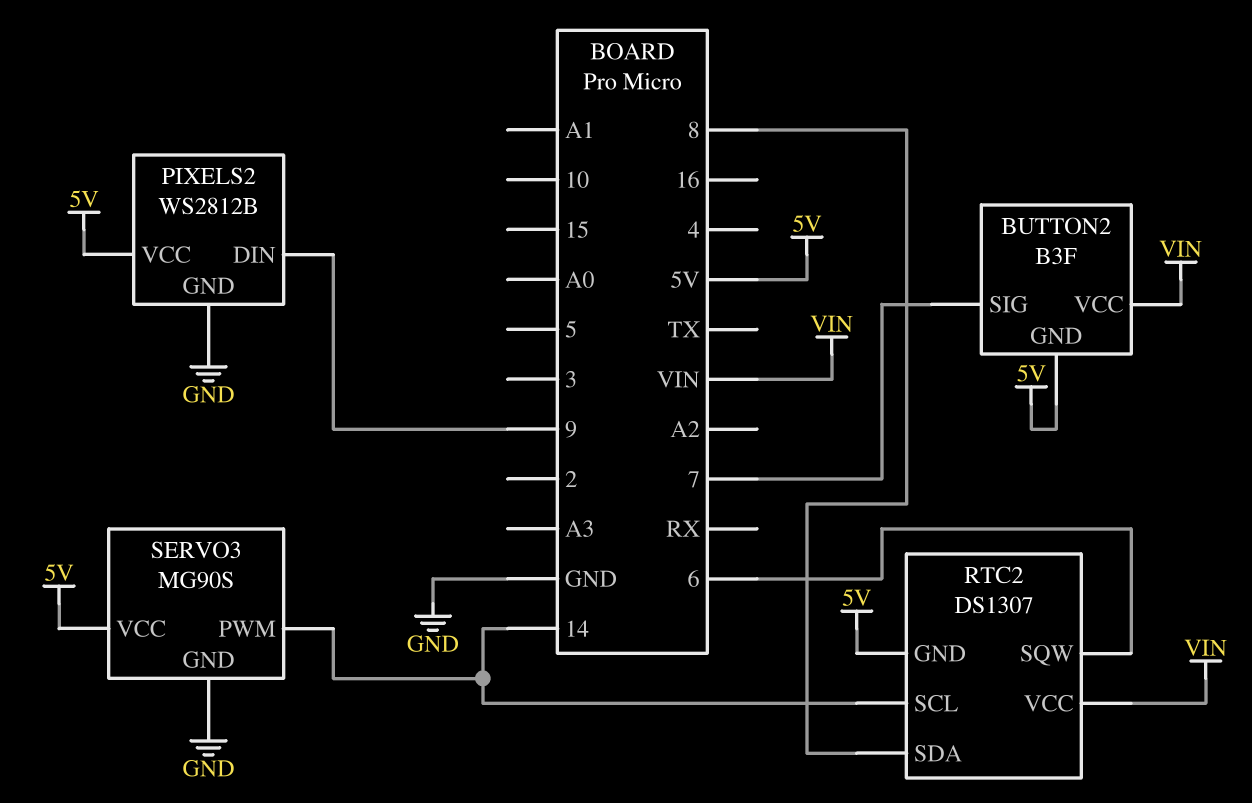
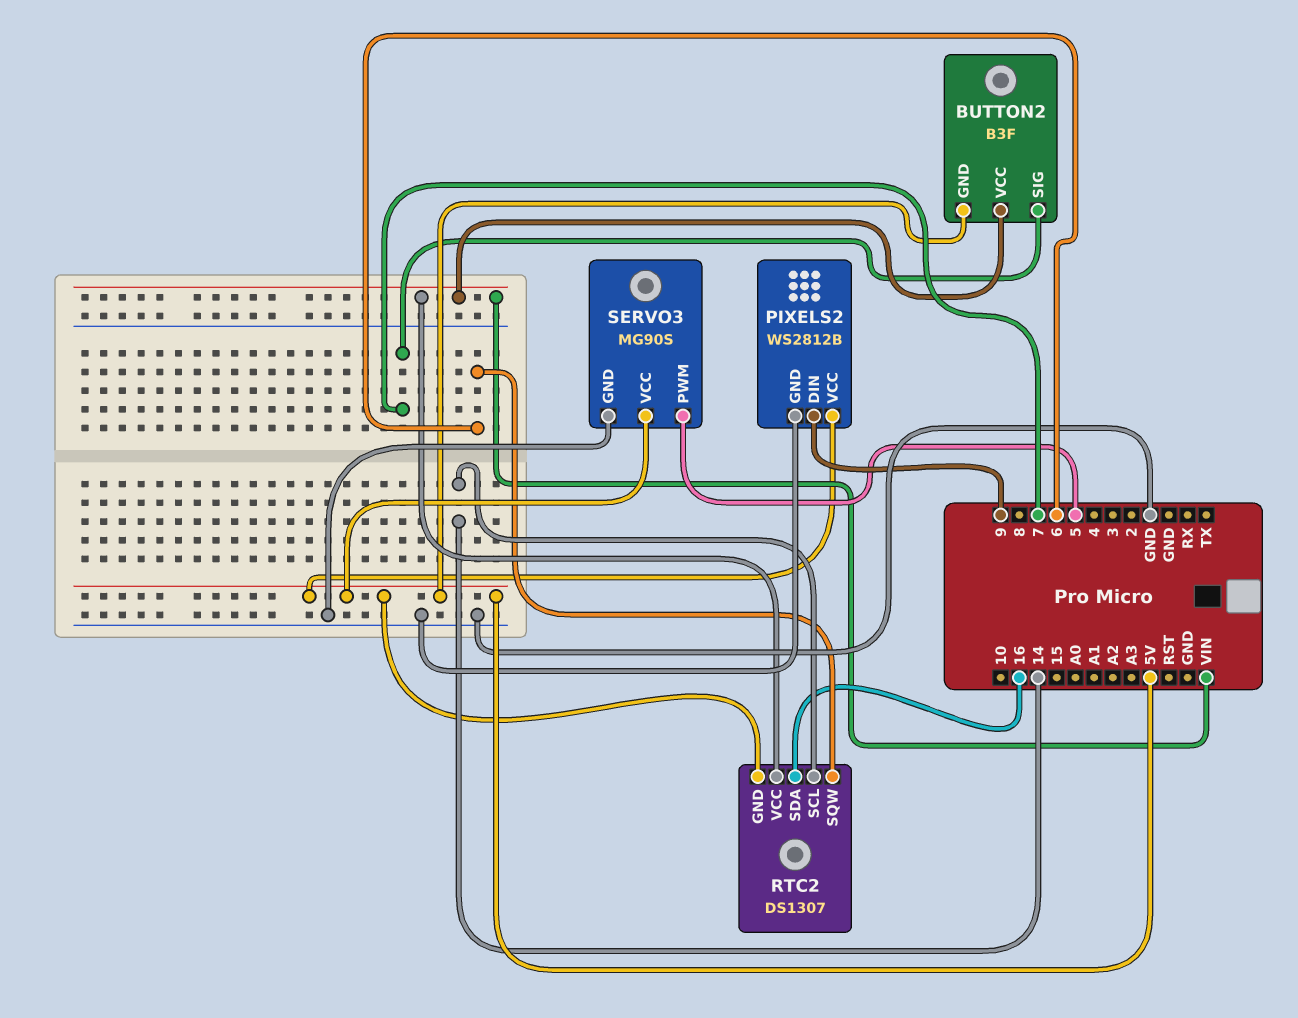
RTC2 pin SDA: 8 -> 16
SERVO3 pin PWM: 14 -> 5

